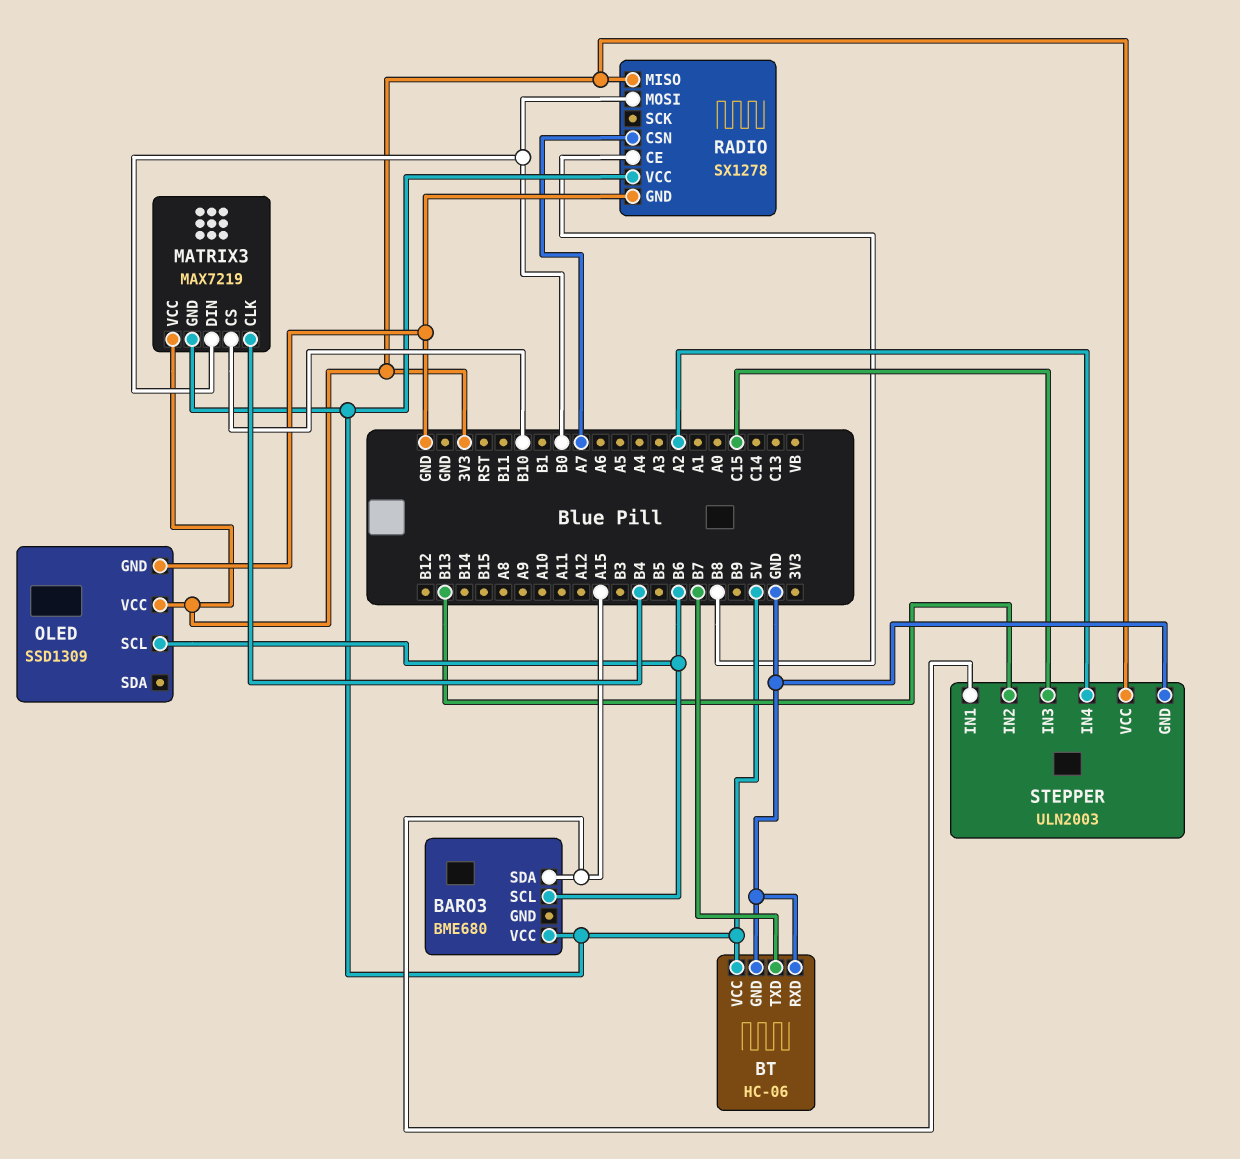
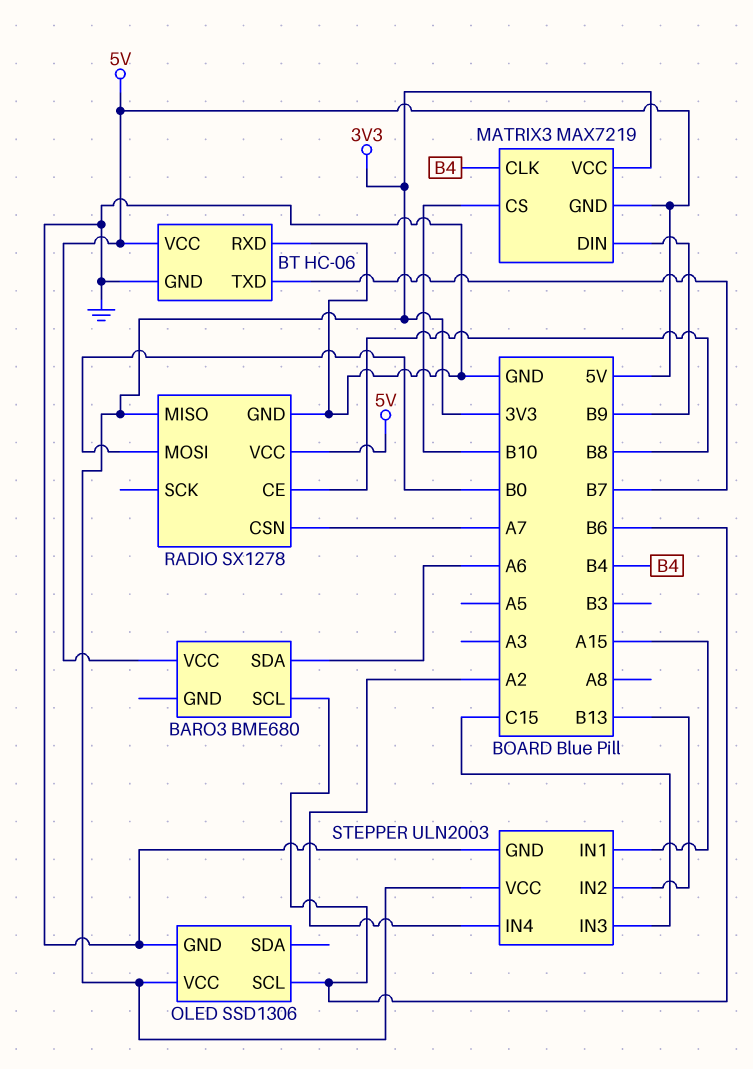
BARO3 pin SDA: A15 -> A6
MATRIX3 pin DIN: B0 -> B9
OLED: SSD1309 -> SSD1306

